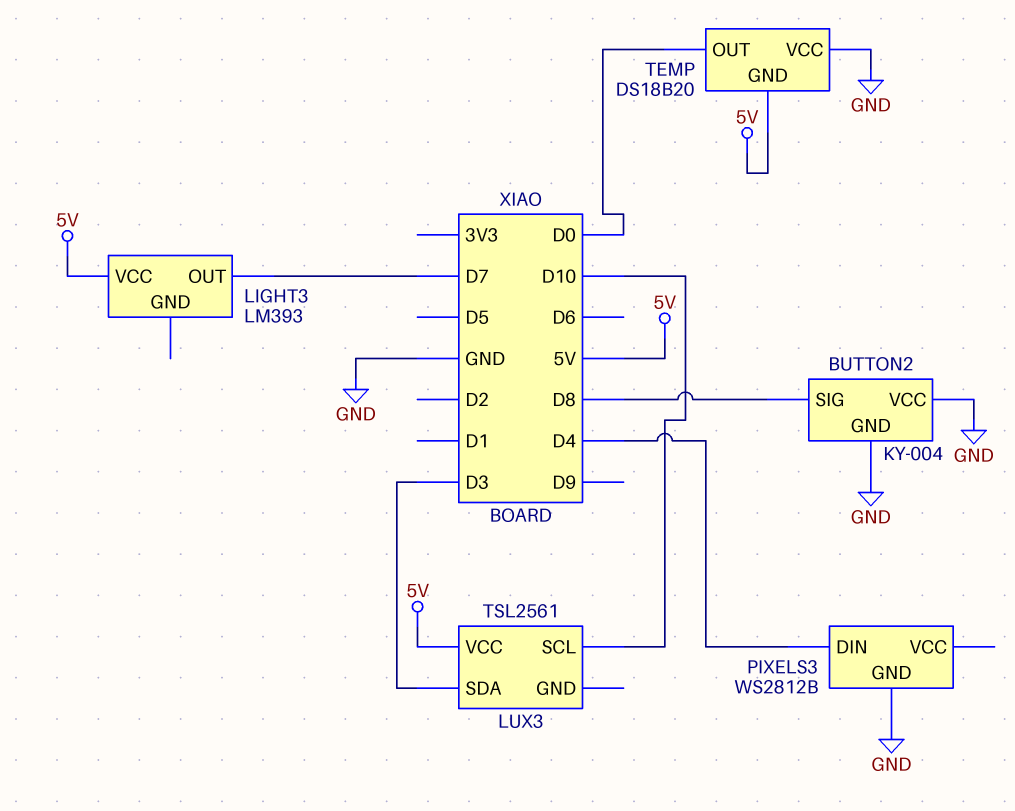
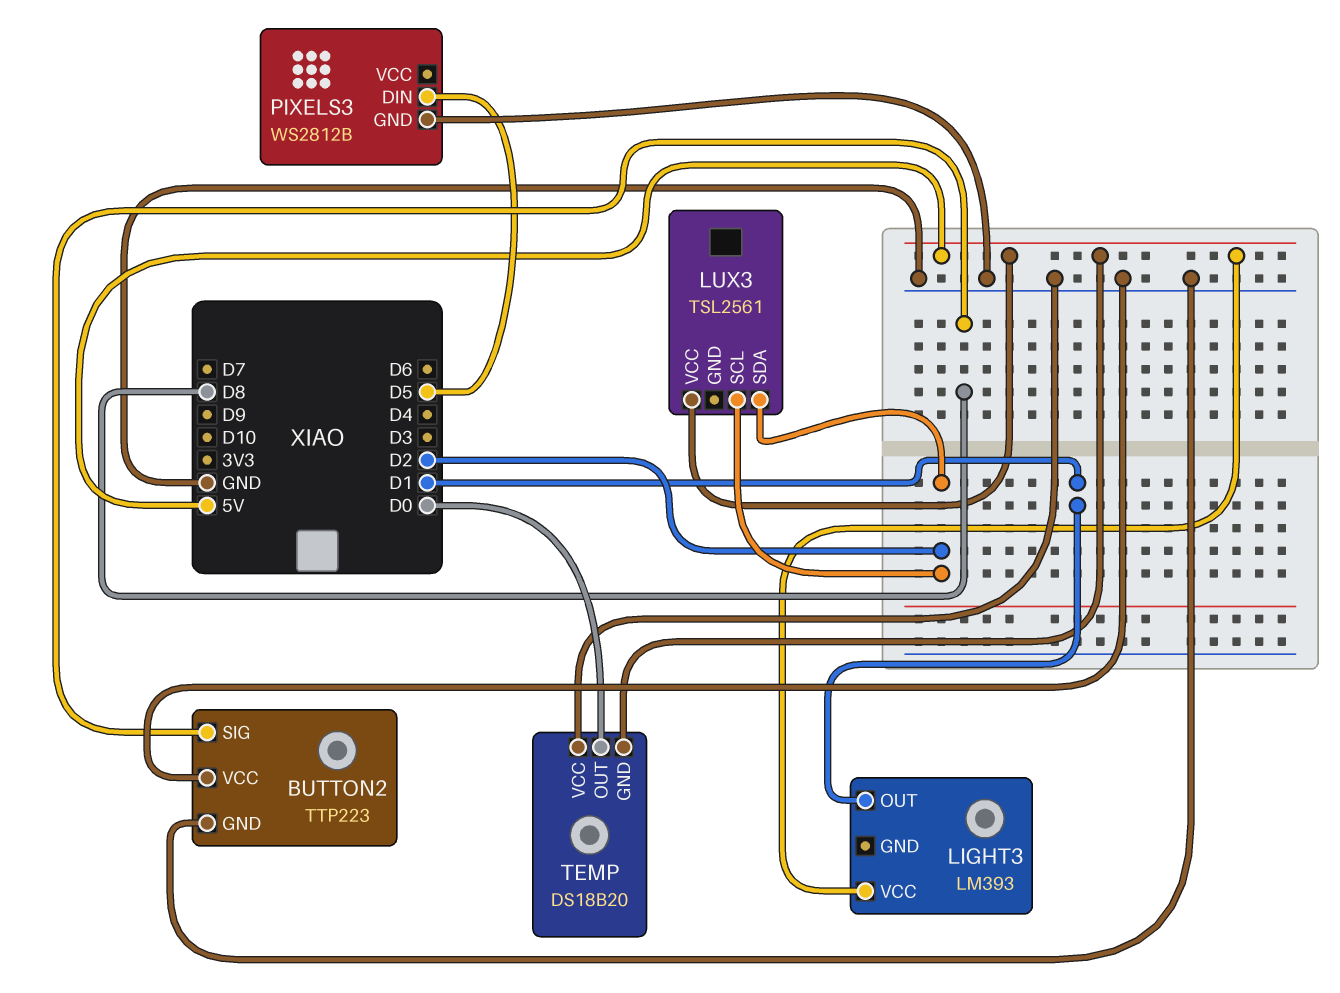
BUTTON2: KY-004 -> TTP223
LIGHT3 pin OUT: D7 -> D1
LUX3 pin SCL: D10 -> D2
LUX3 pin SDA: D3 -> D2
PIXELS3 pin DIN: D4 -> D5

